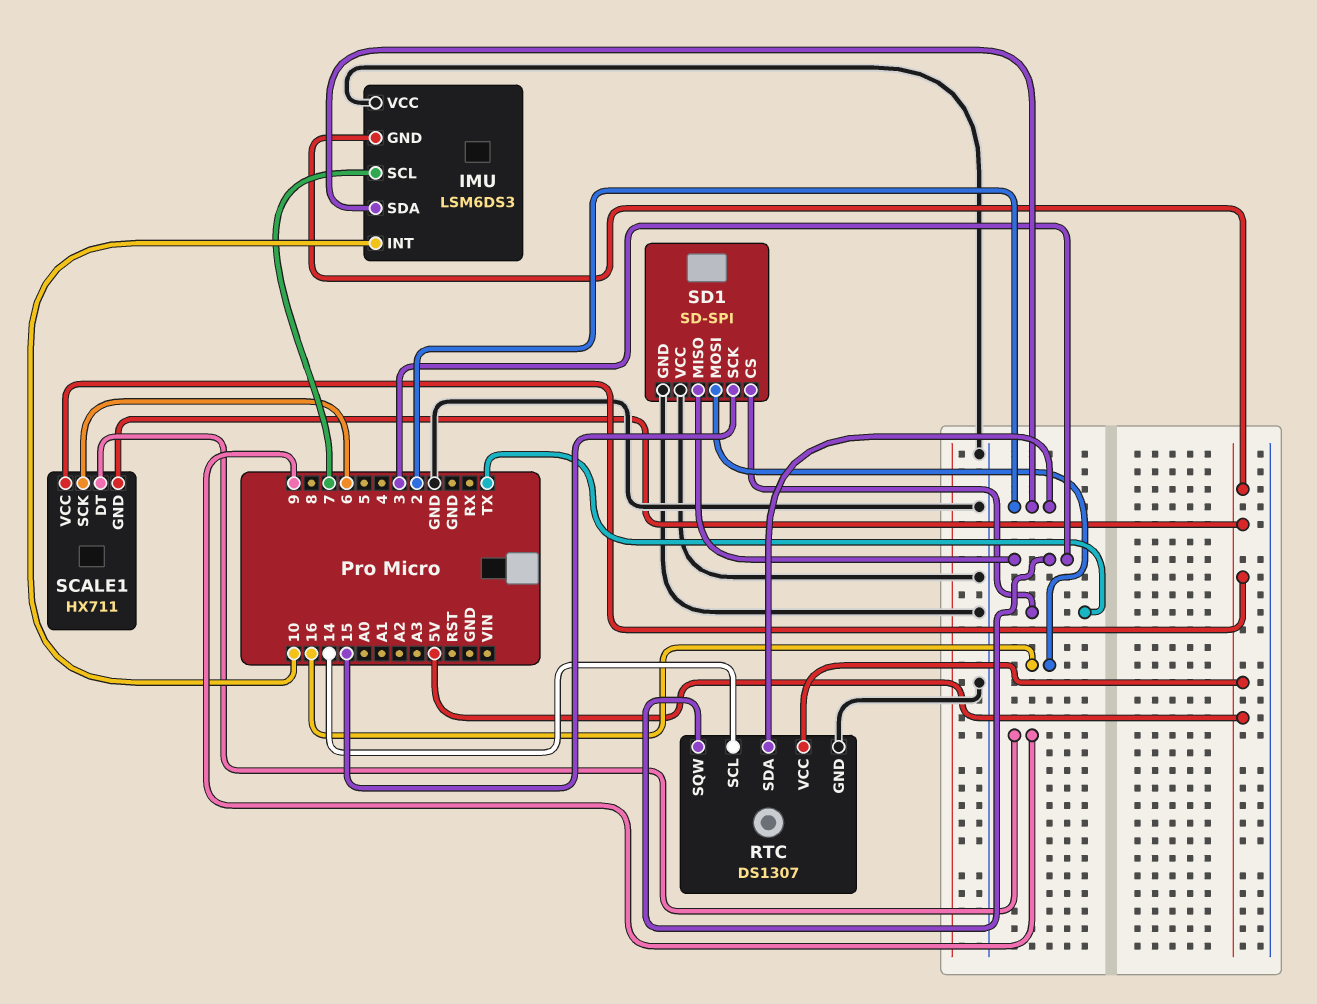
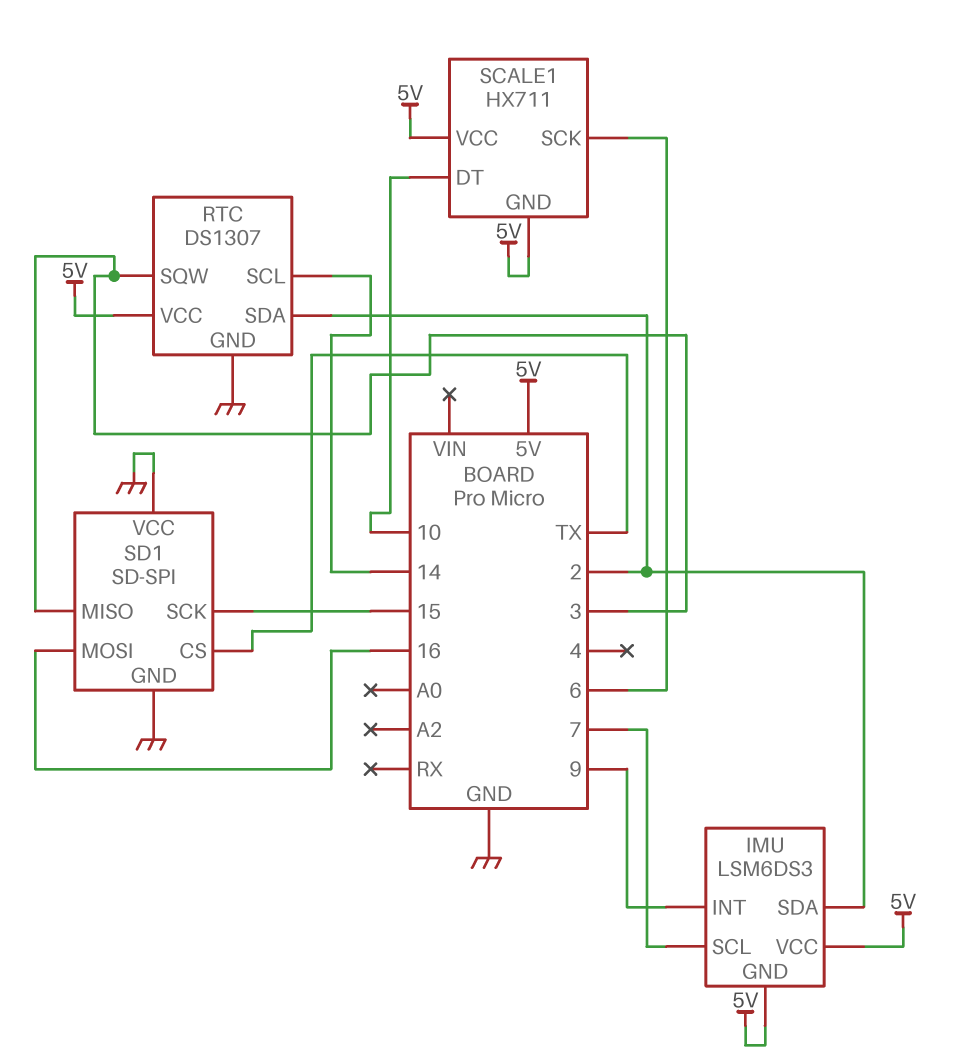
IMU pin INT: 10 -> 9
IMU pin VCC: GND -> 5V
SCALE1 pin DT: 9 -> 10

